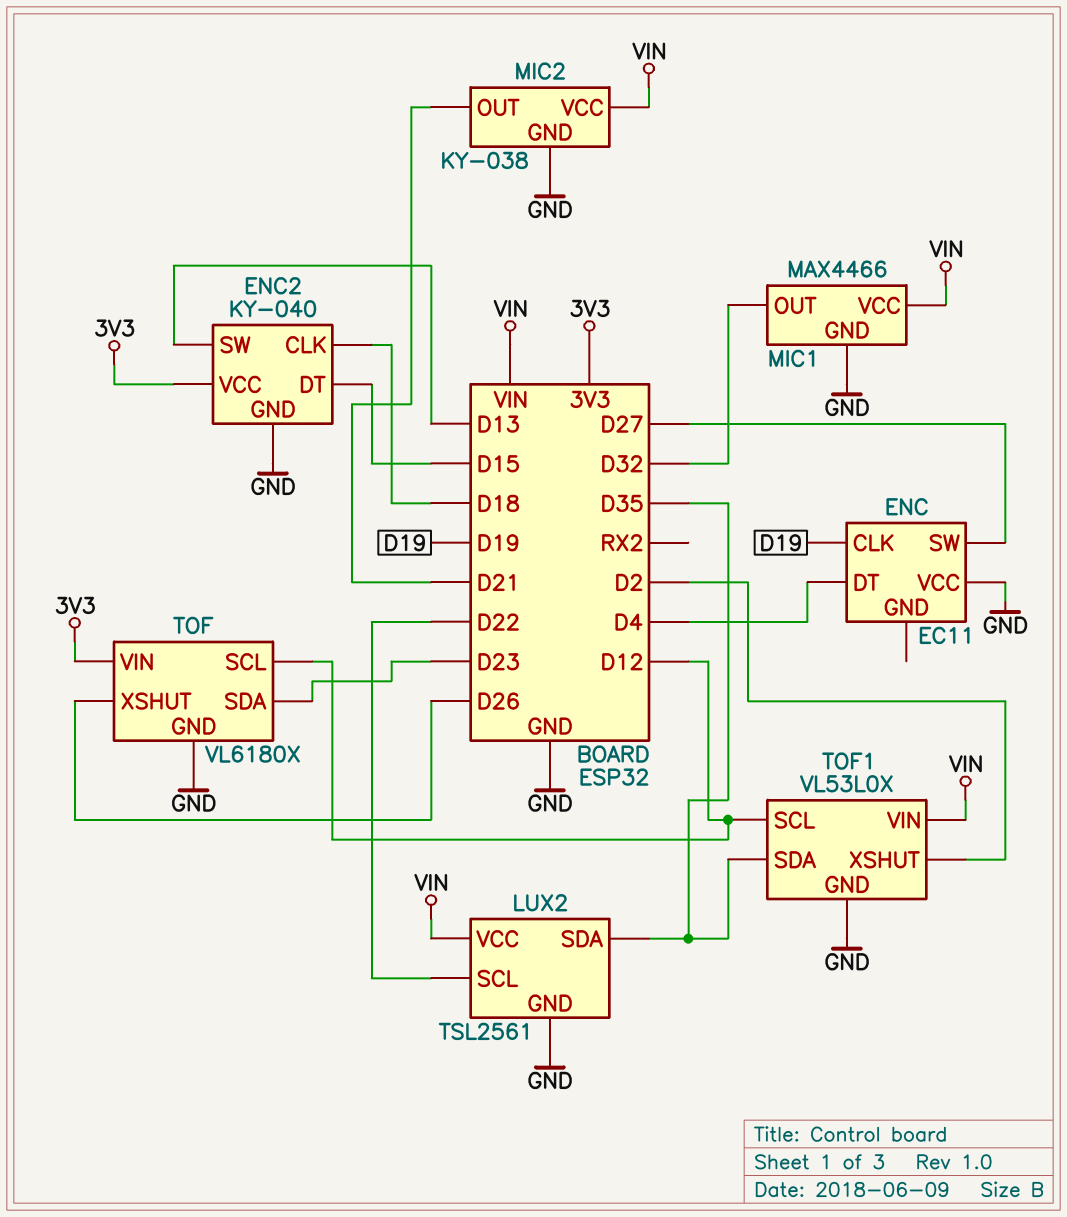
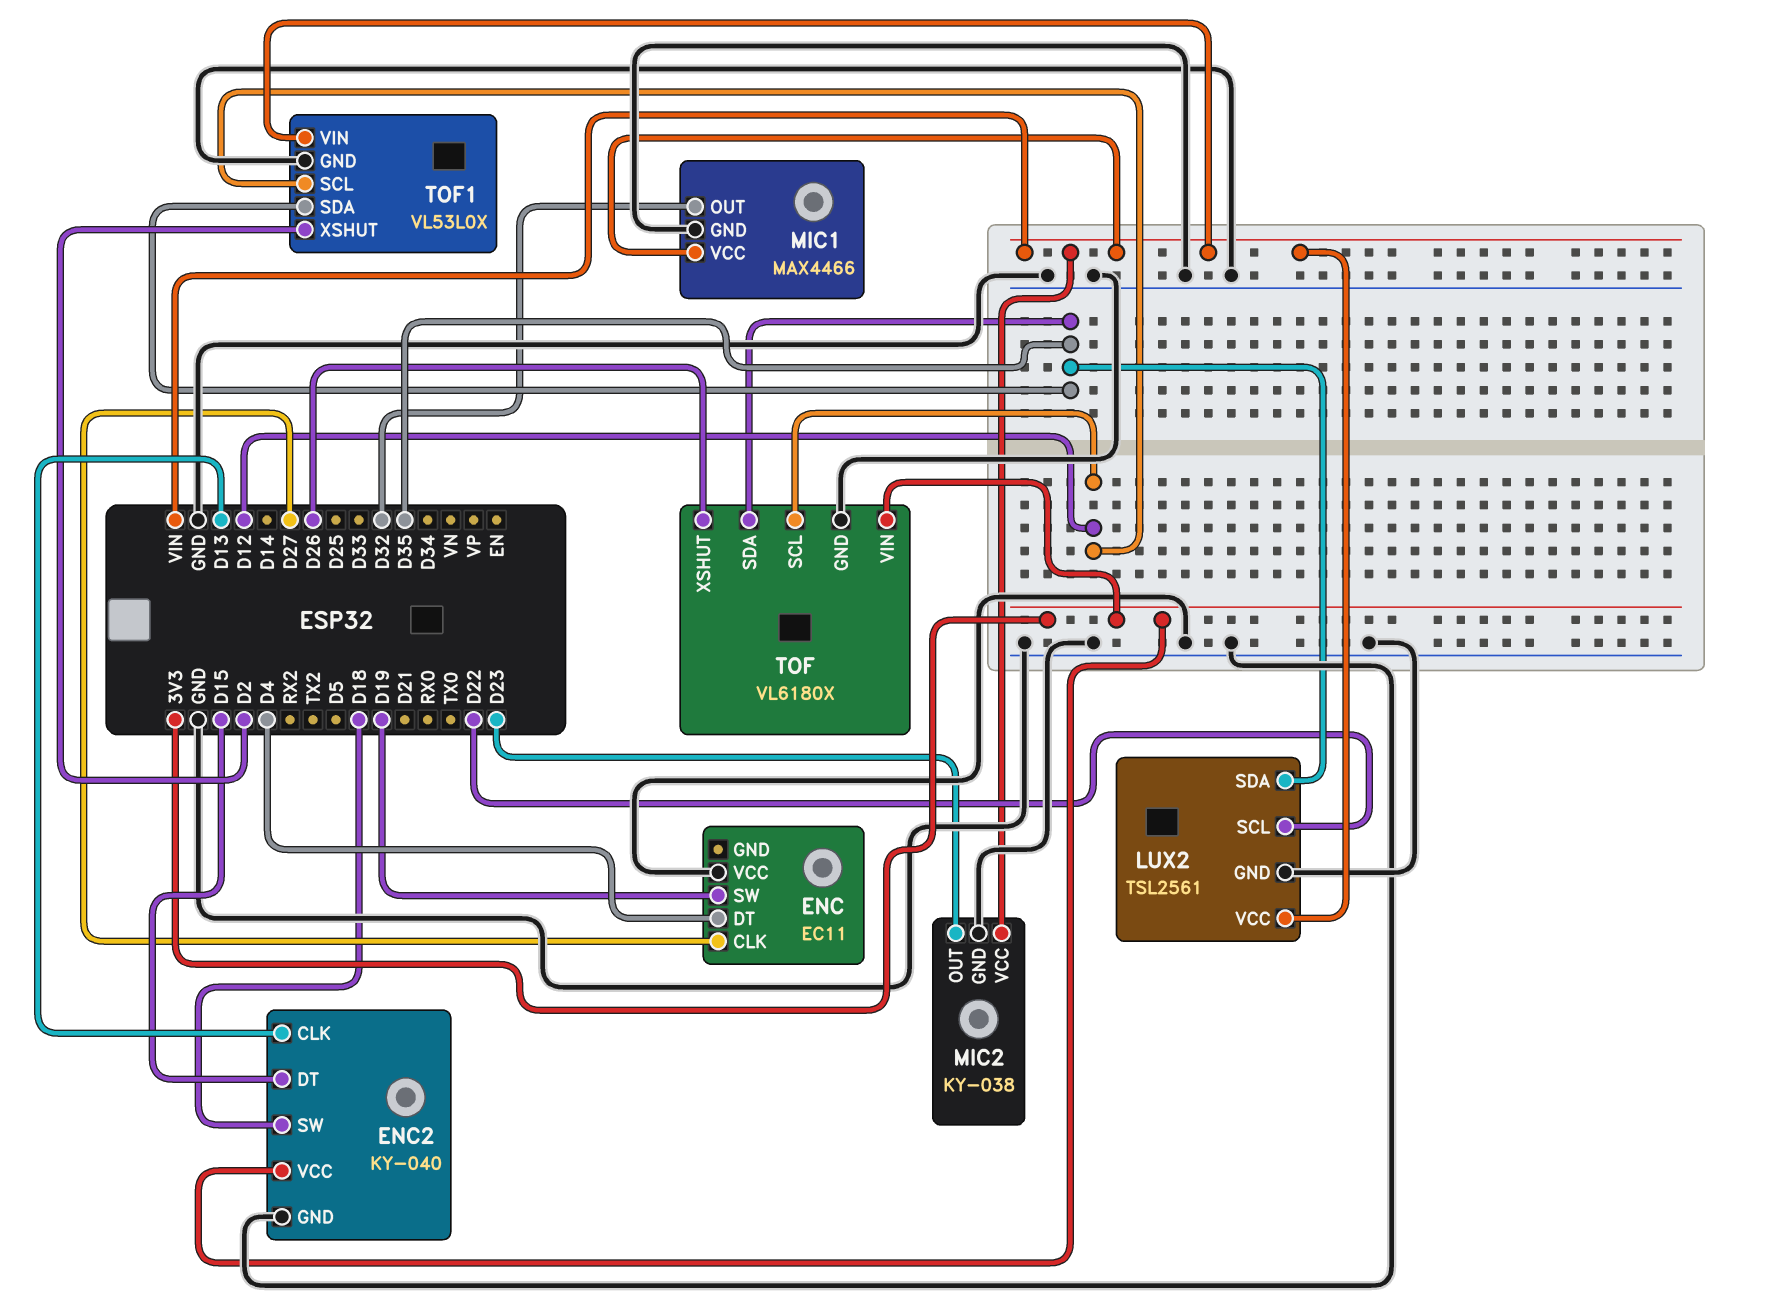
ENC pin CLK: D19 -> D27
ENC pin SW: D27 -> D19
ENC2 pin CLK: D18 -> D13
ENC2 pin SW: D13 -> D18
MIC2 pin OUT: D21 -> D23
TOF pin SDA: D23 -> D35

